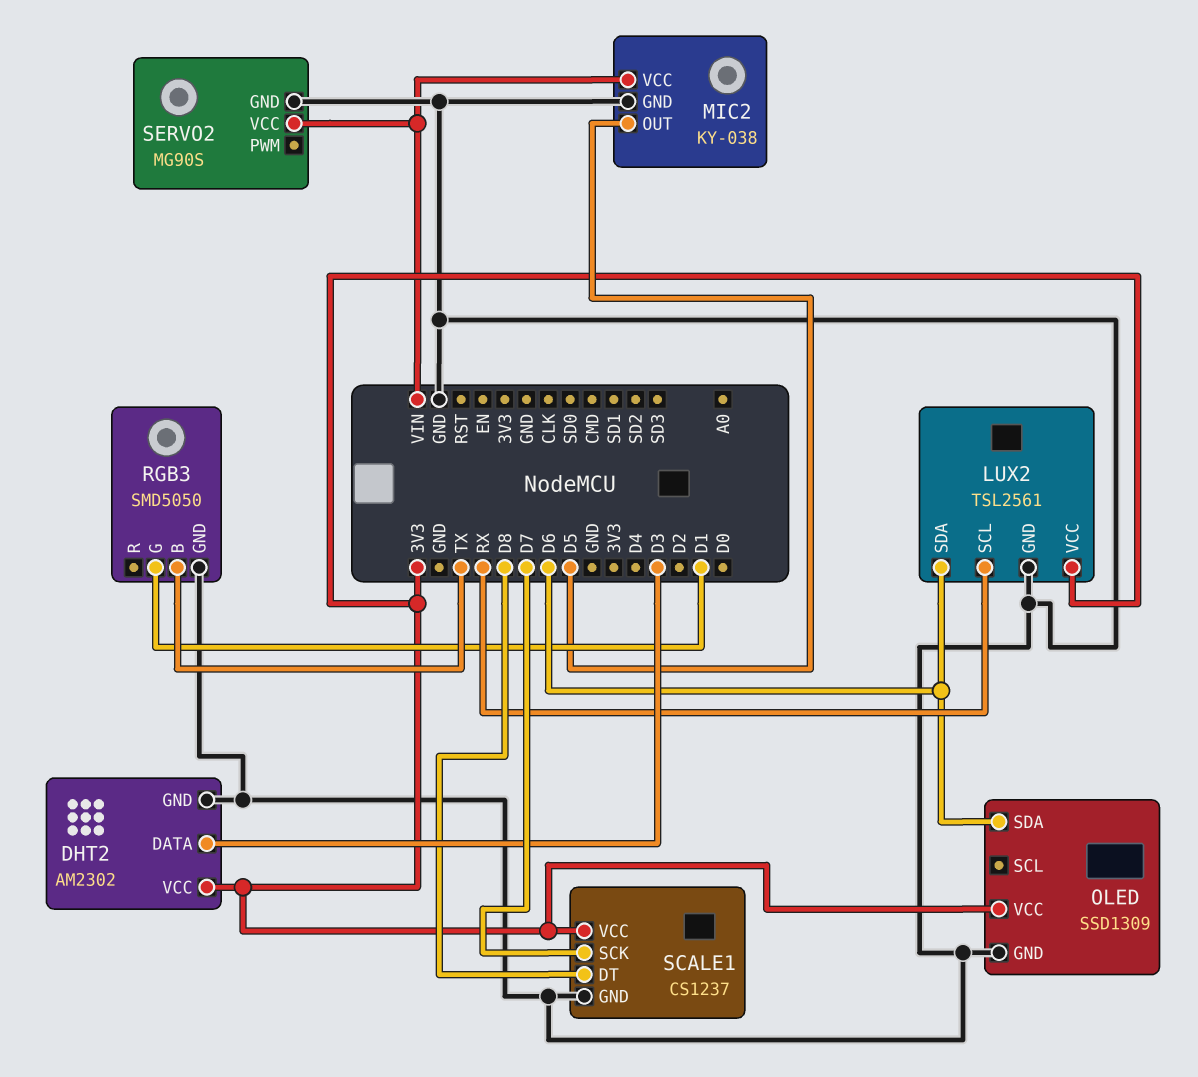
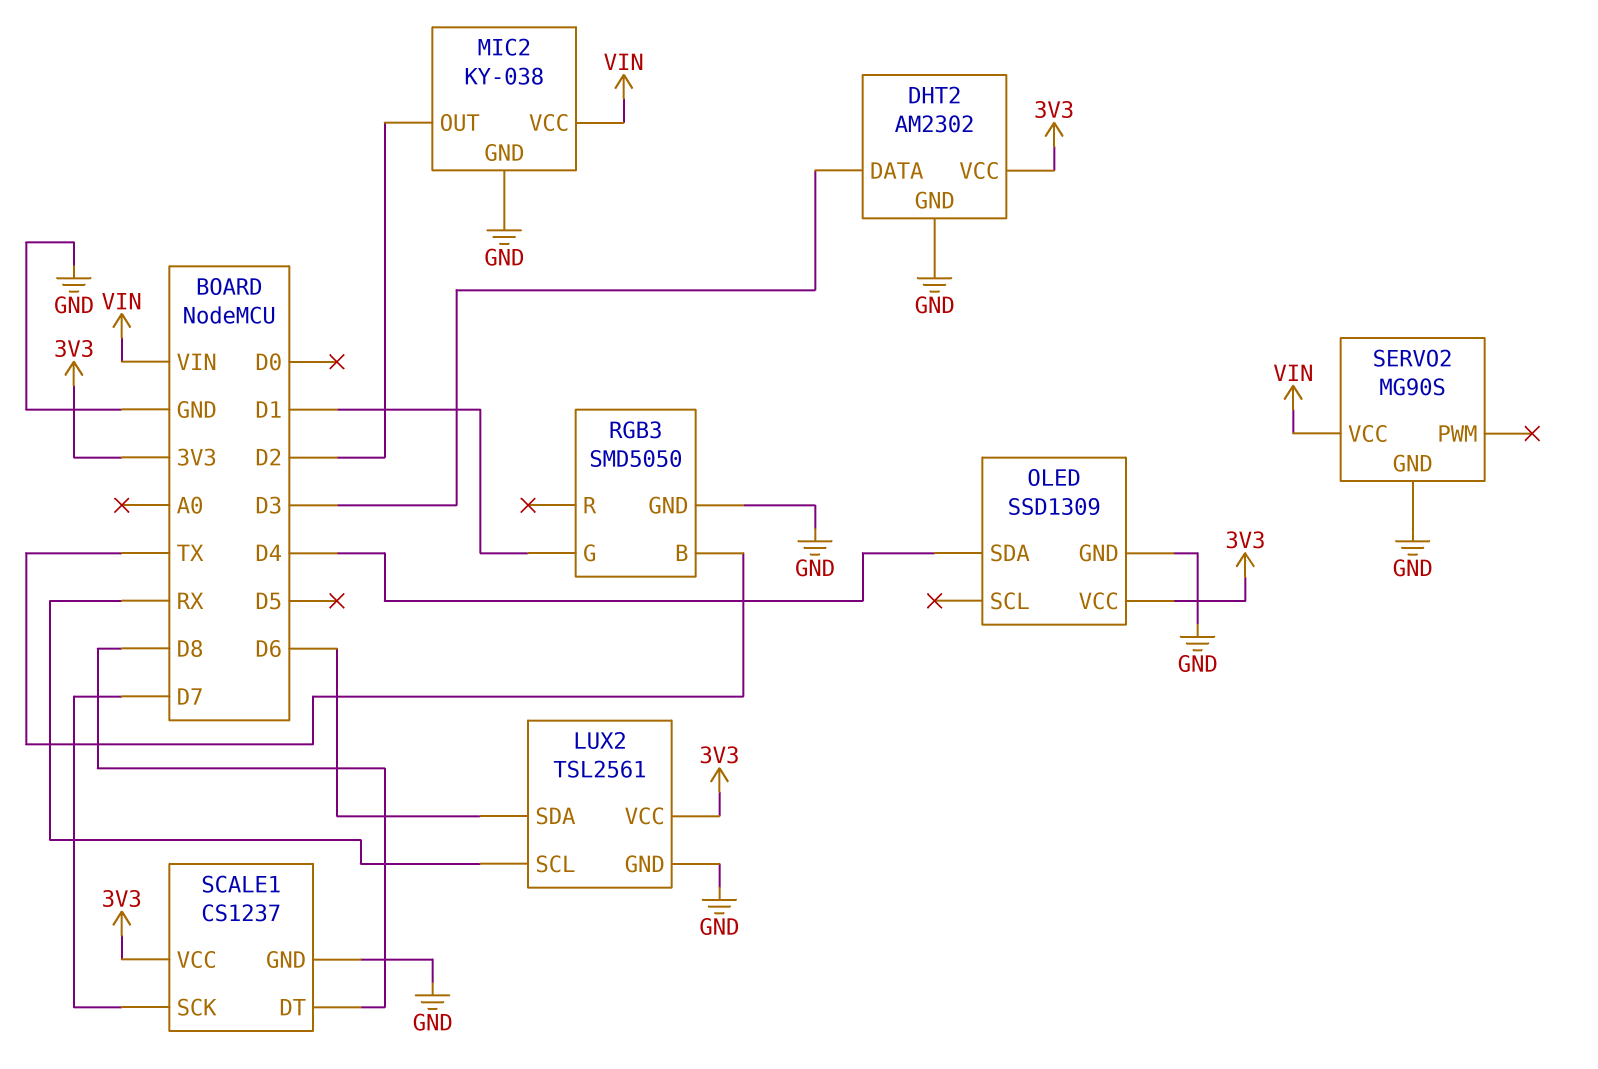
MIC2 pin OUT: D5 -> D2
OLED pin SDA: D6 -> D4

